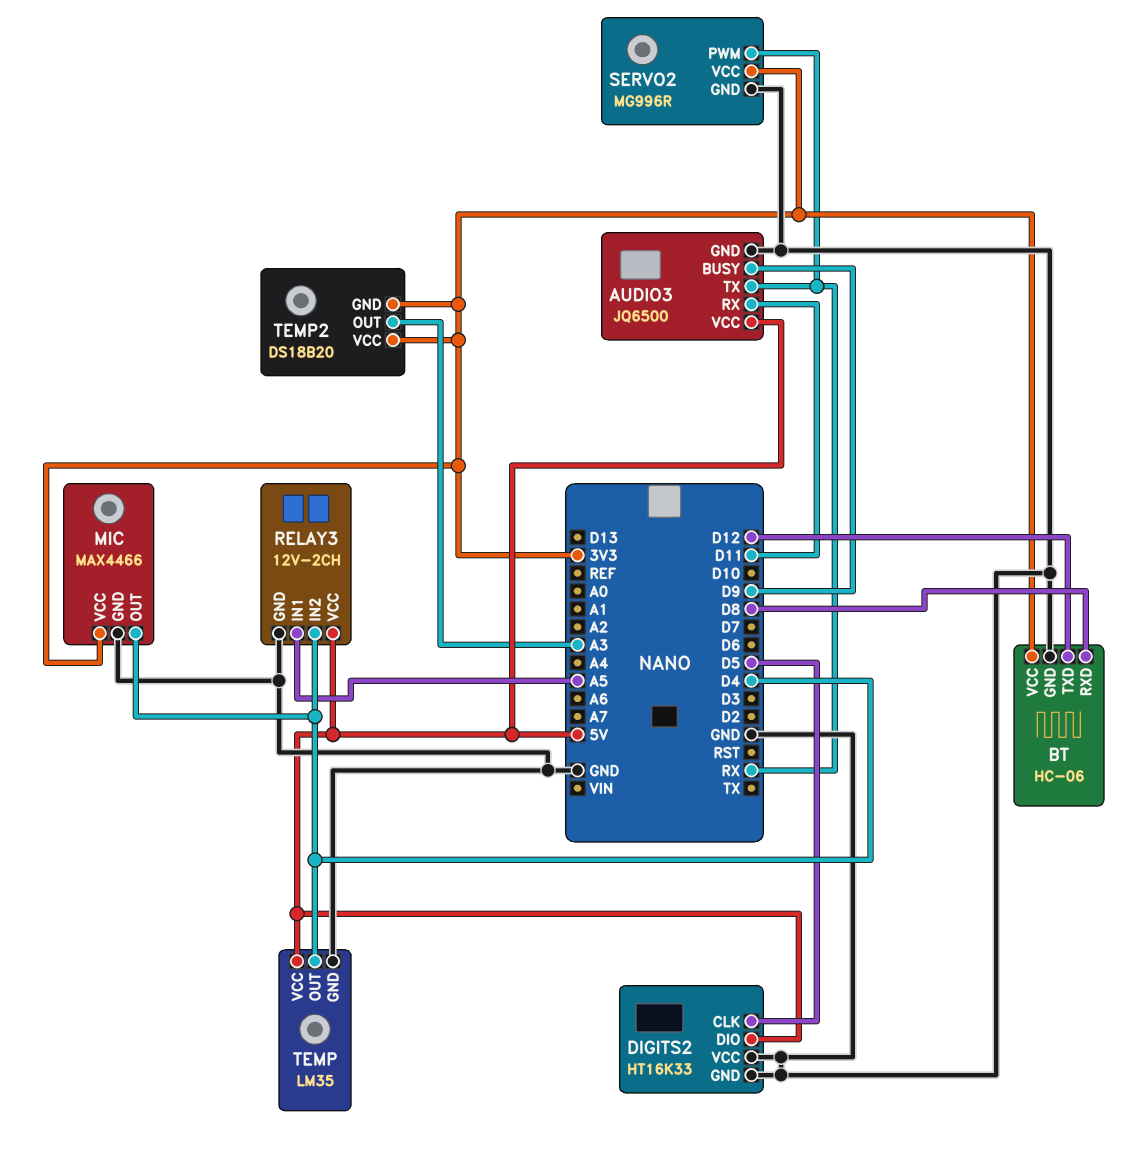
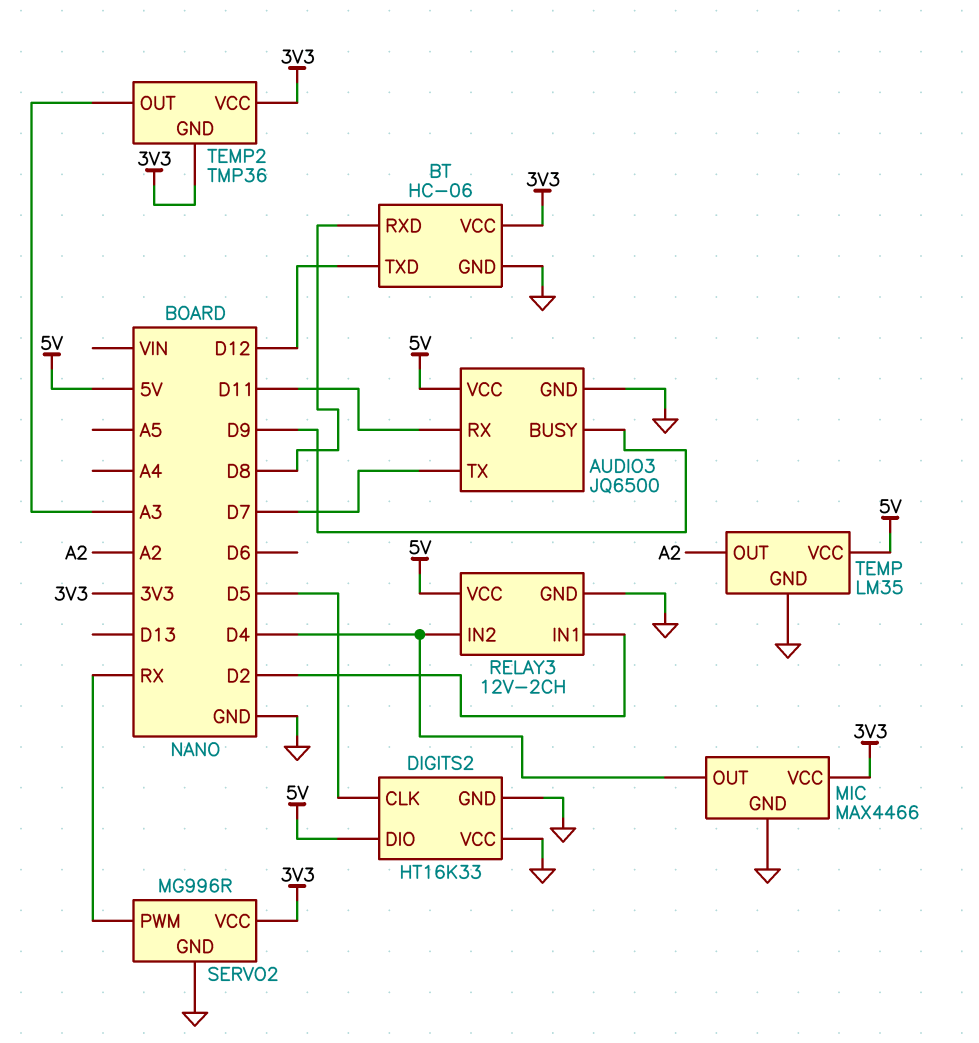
AUDIO3 pin TX: RX -> D7
RELAY3 pin IN1: A5 -> D2
TEMP pin OUT: D4 -> A2
TEMP2: DS18B20 -> TMP36

